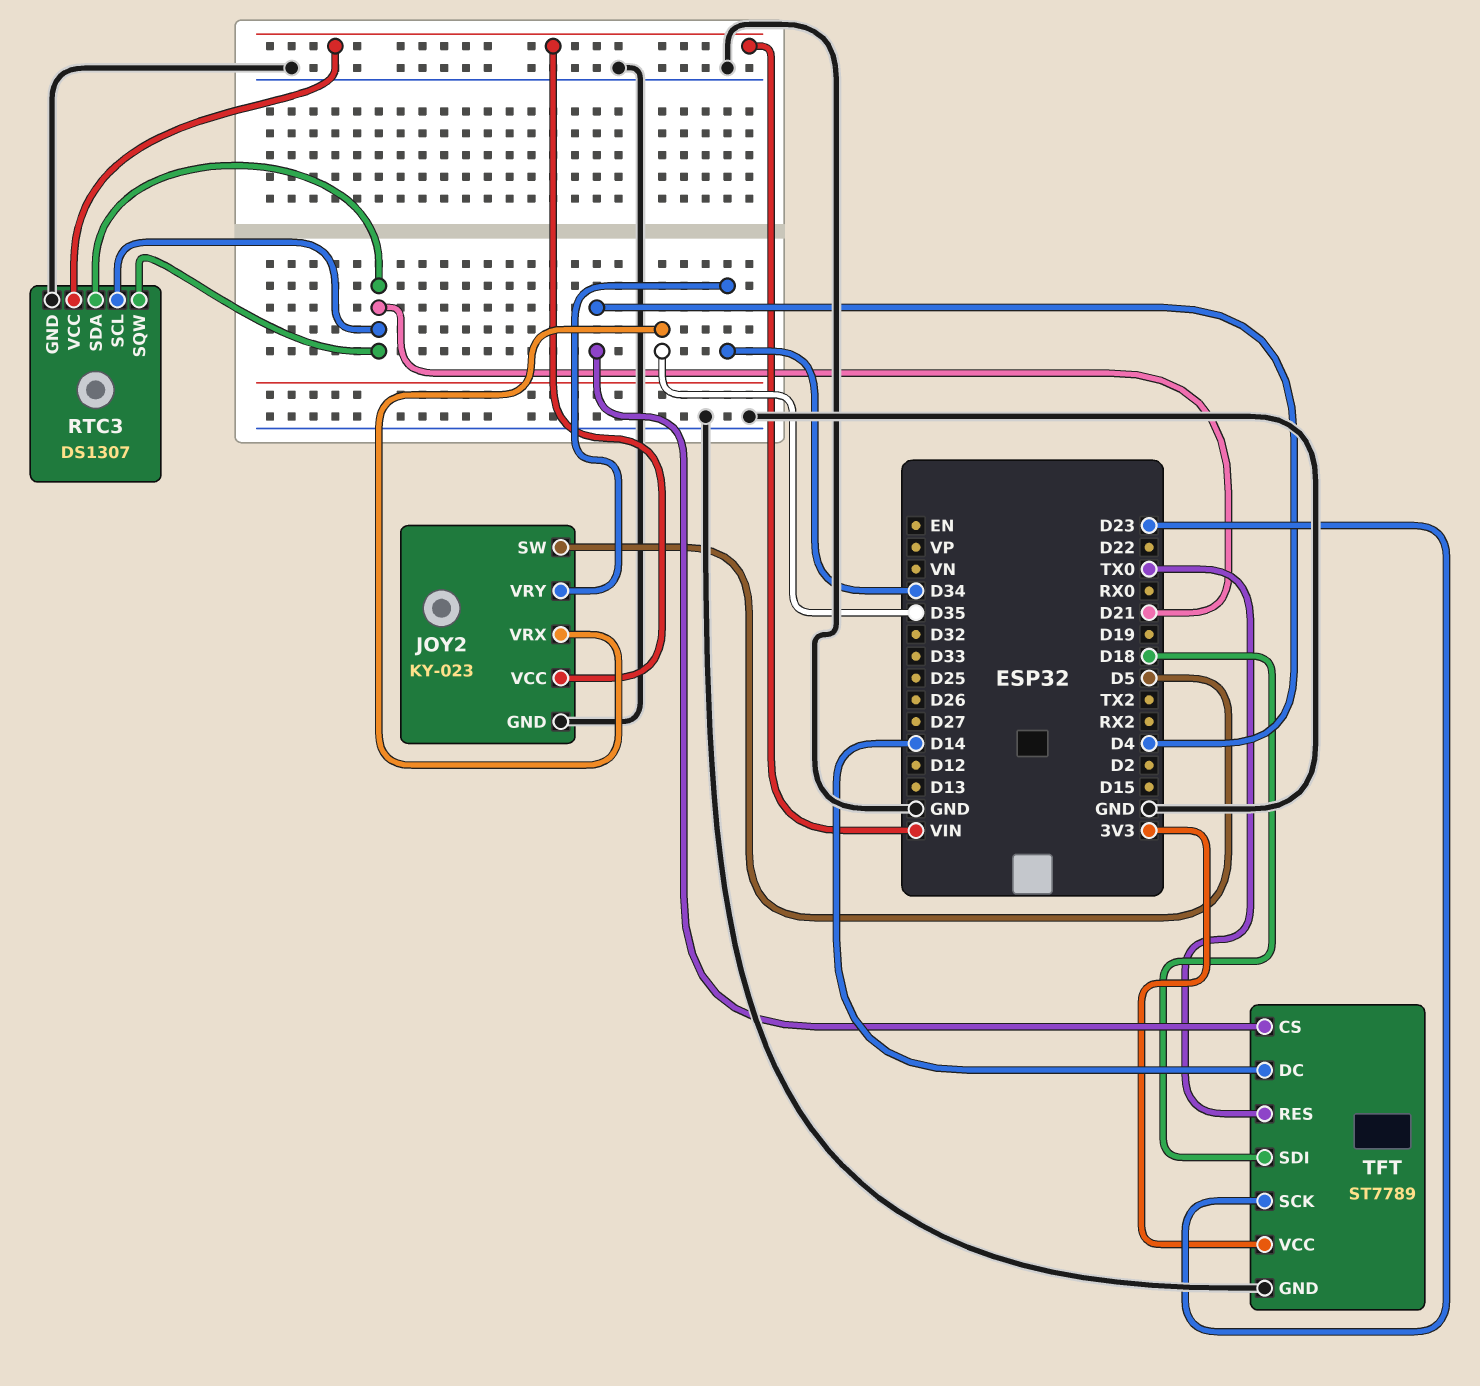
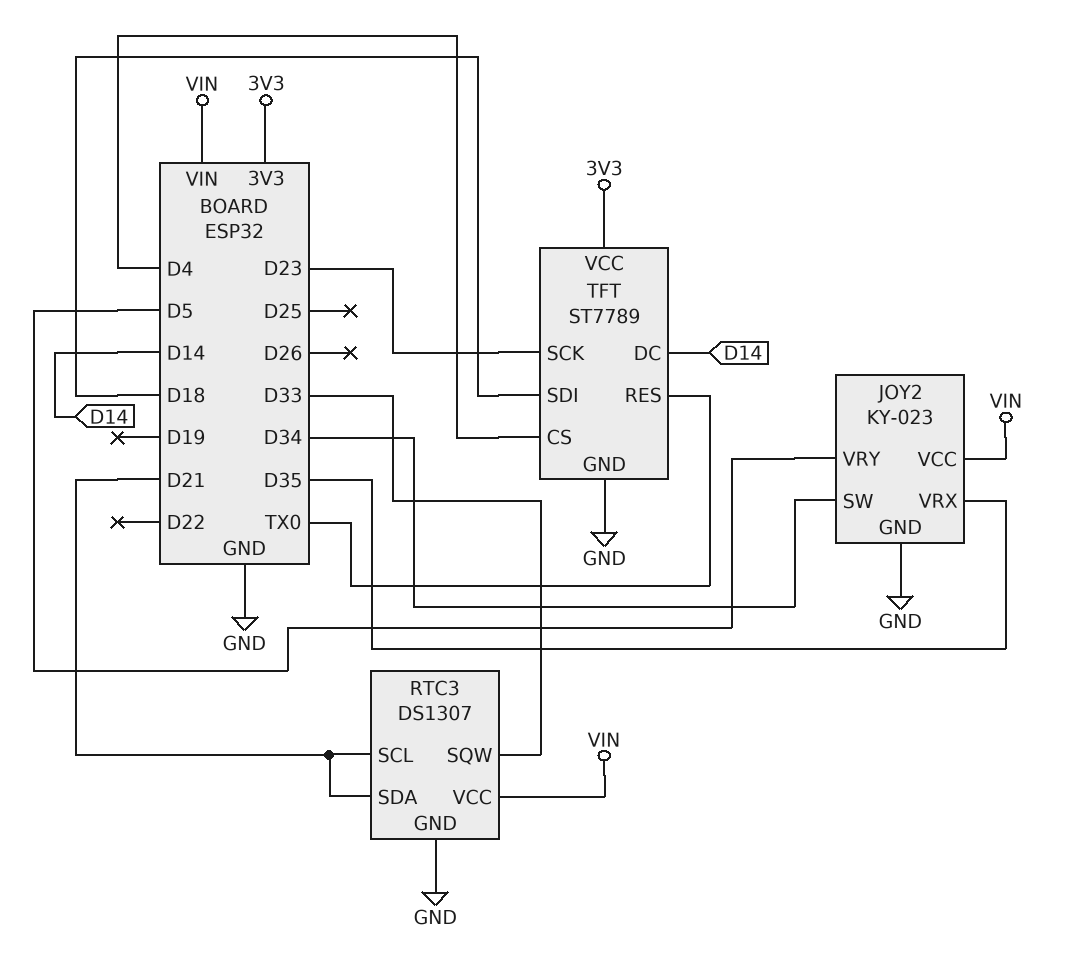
JOY2 pin SW: D5 -> D34
JOY2 pin VRY: D34 -> D5
RTC3 pin SQW: D21 -> D33

